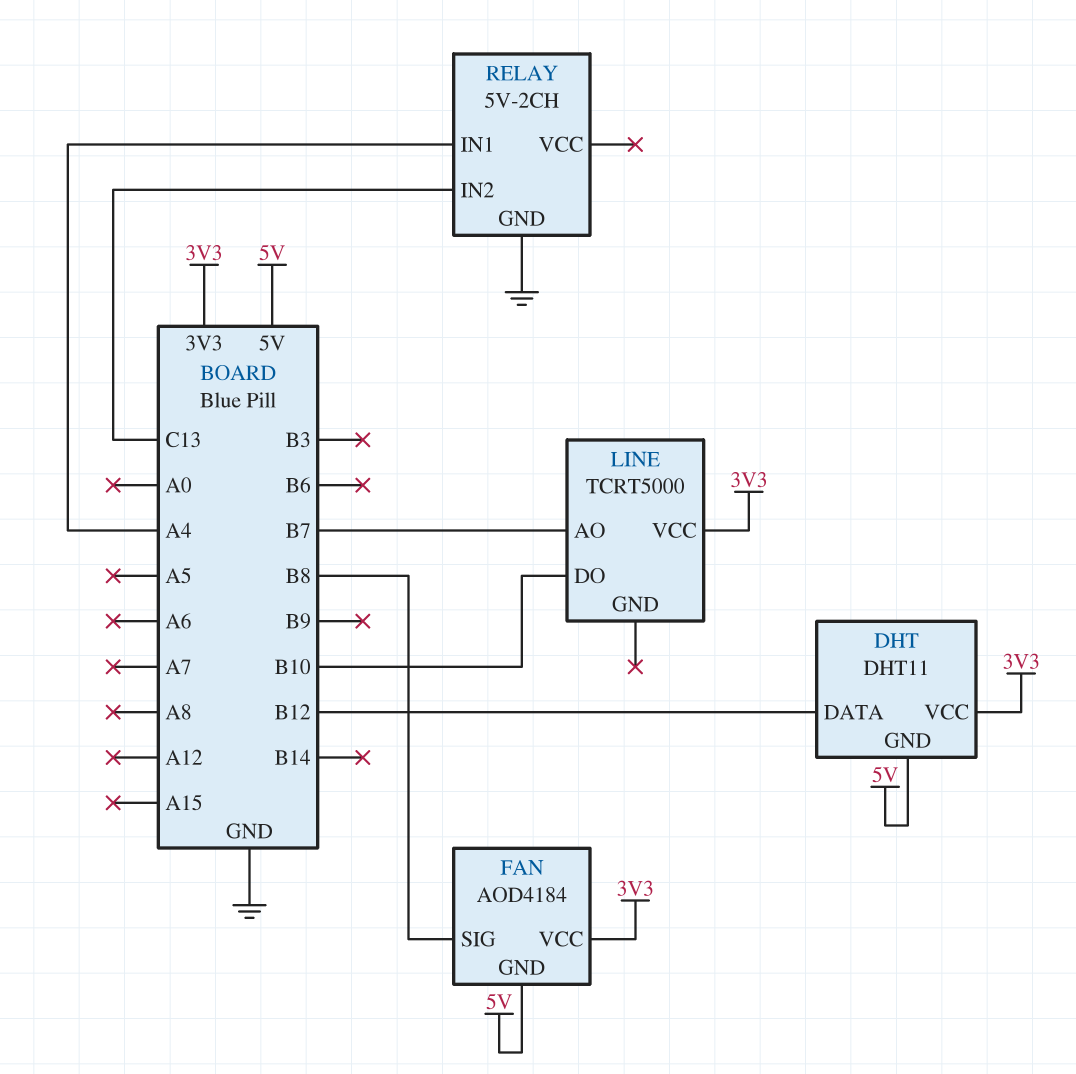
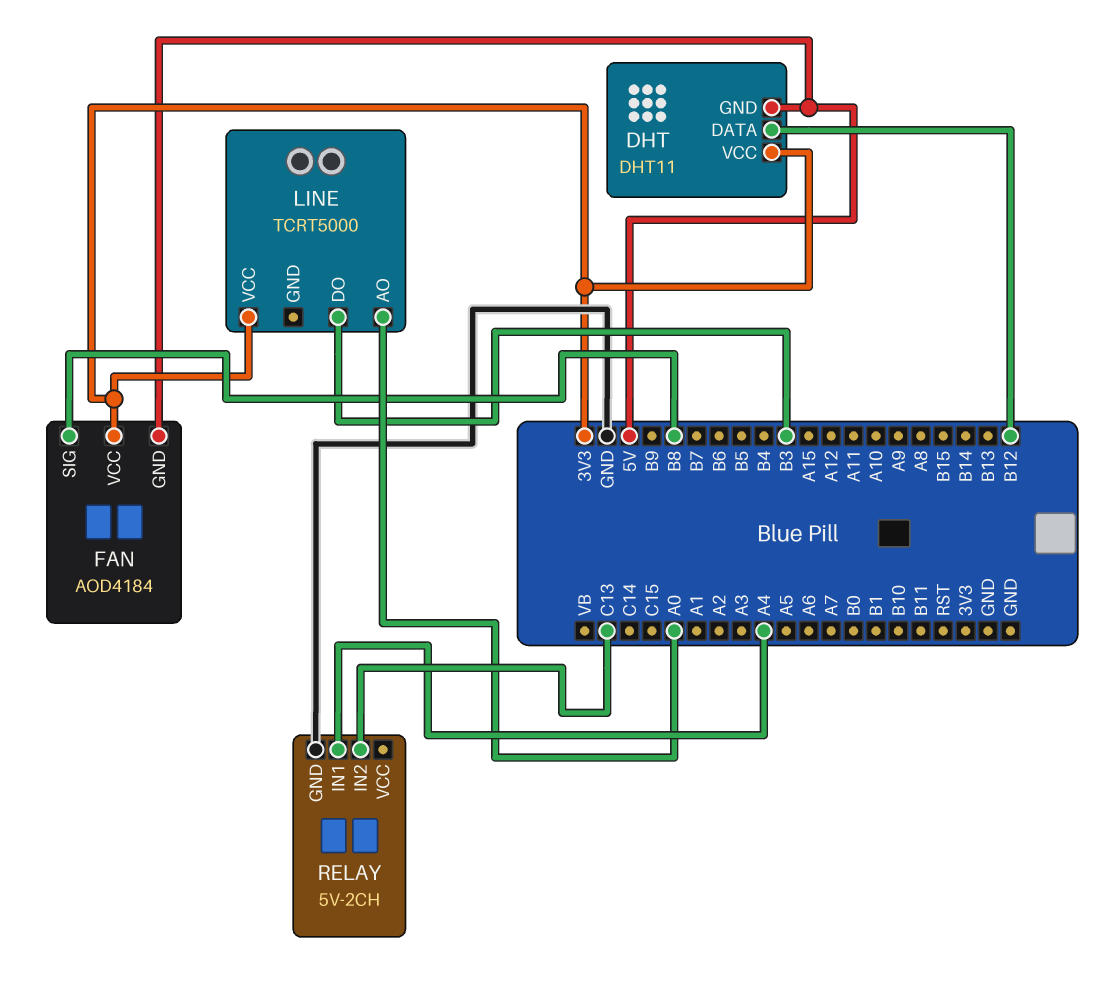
LINE pin AO: B7 -> A0
LINE pin DO: B10 -> B3

